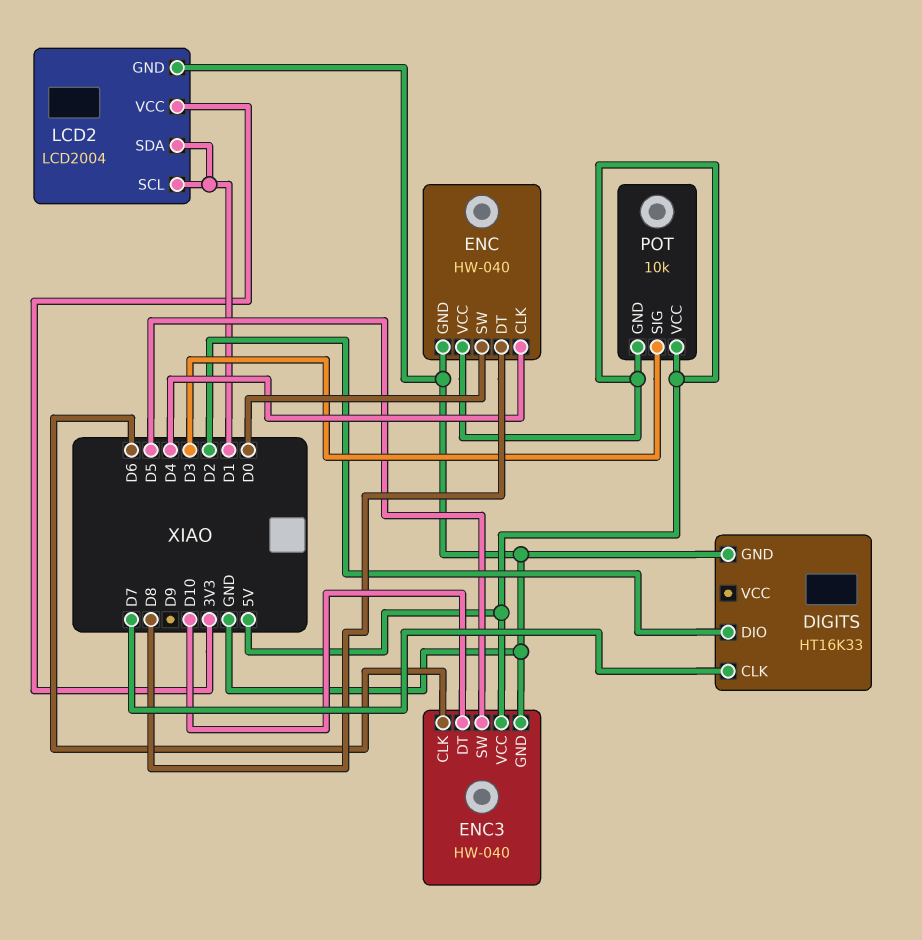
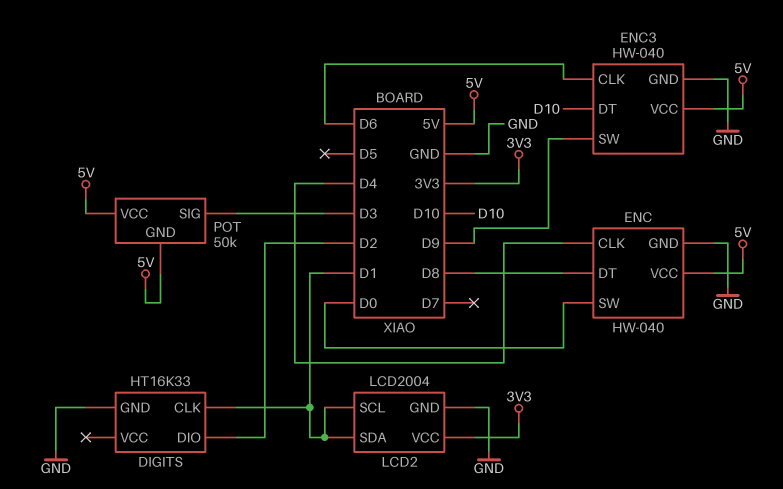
DIGITS pin CLK: D7 -> D1
ENC3 pin SW: D5 -> D9
POT: 10k -> 50k

